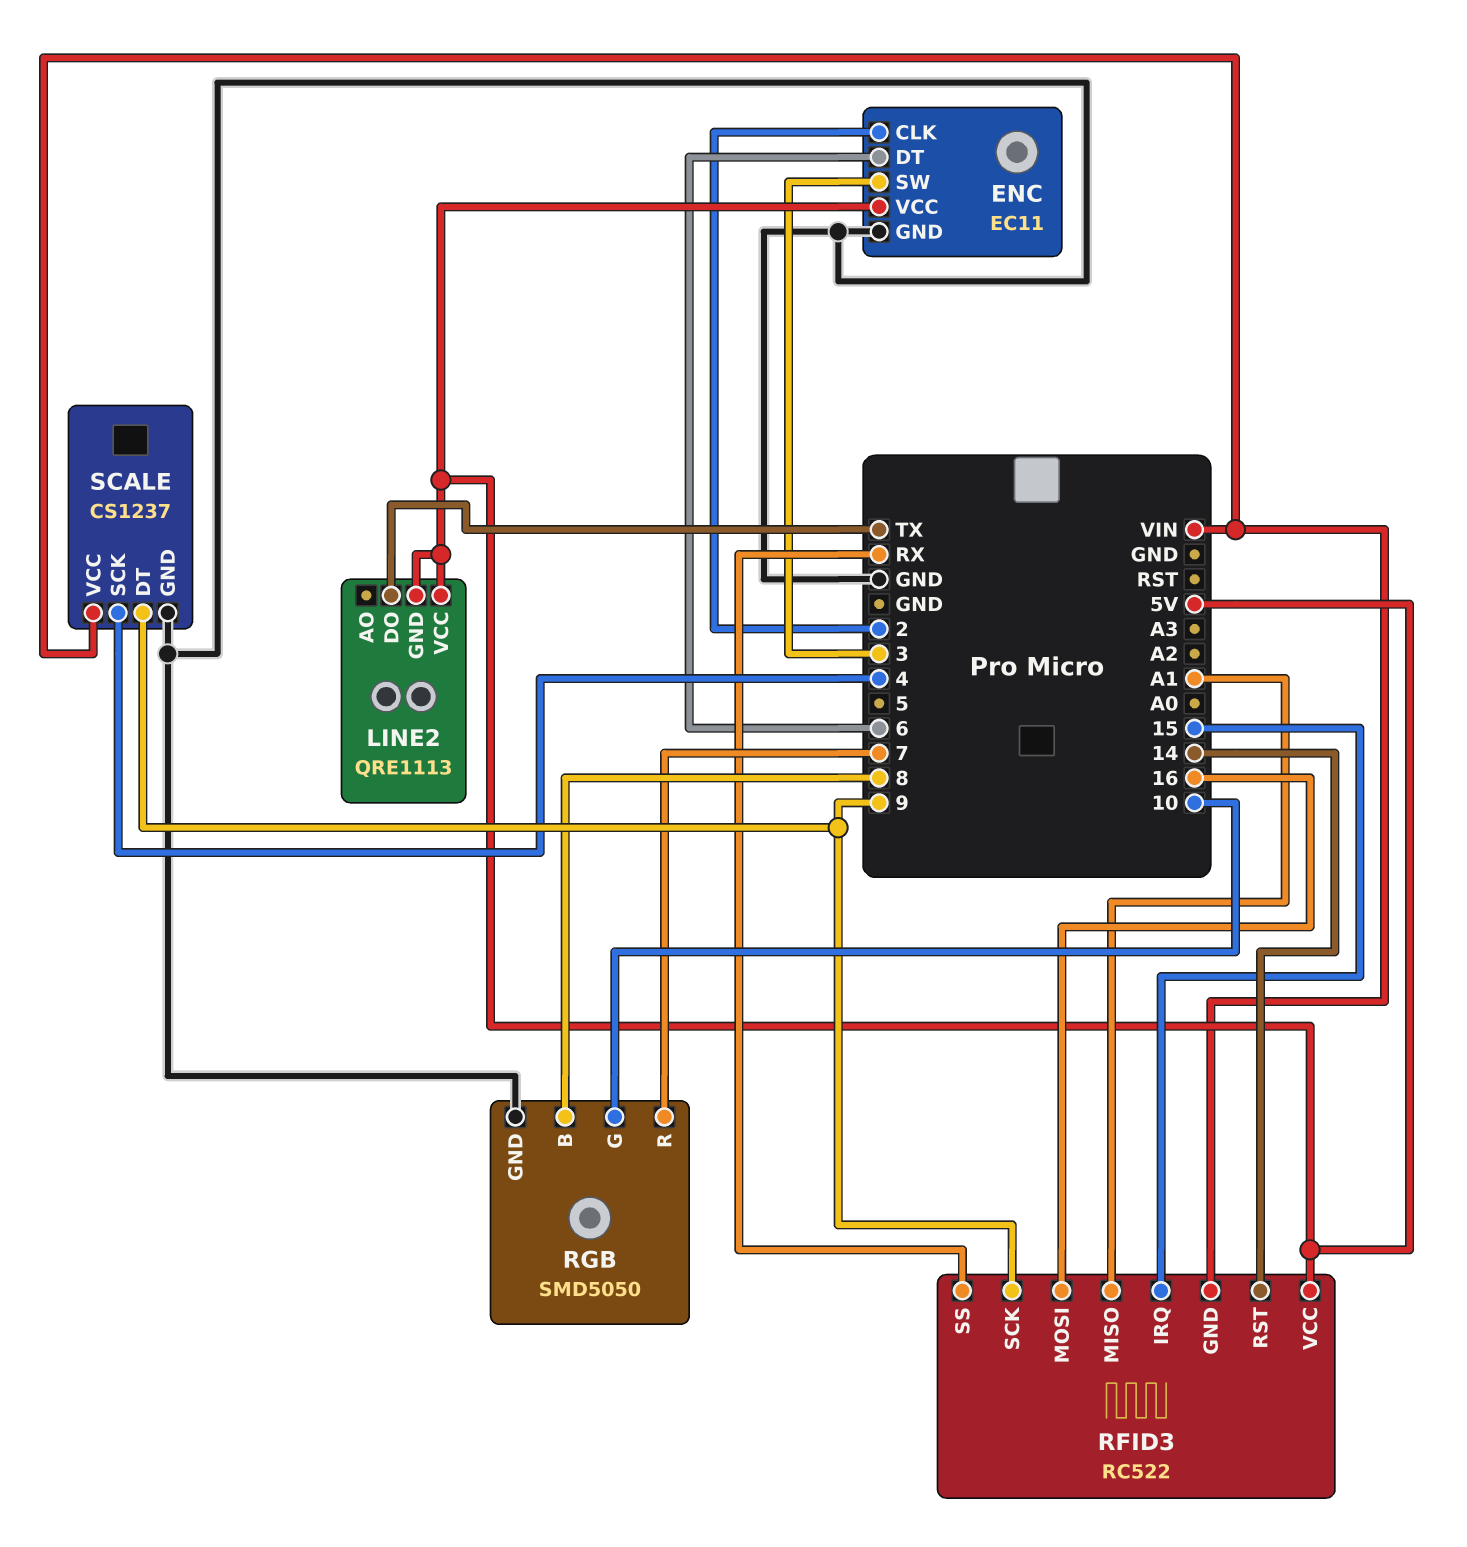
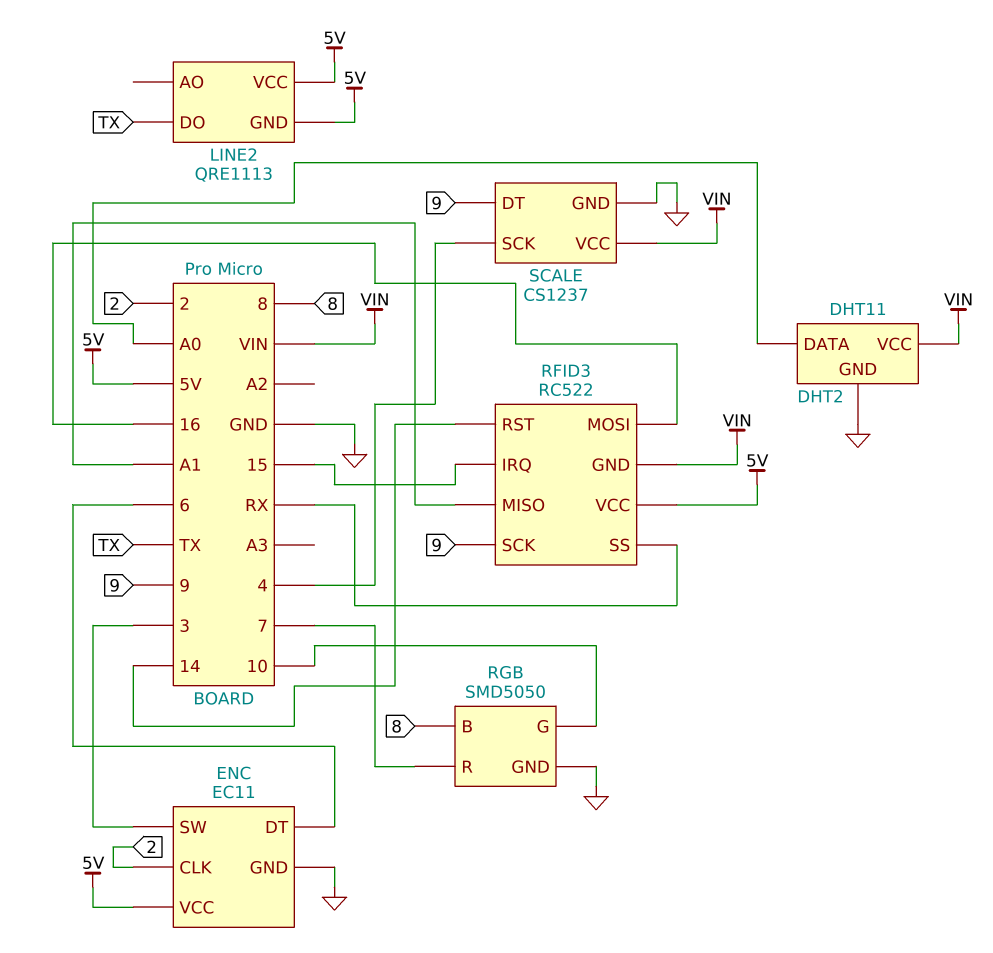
DHT2: none -> DHT11
DHT2 pin DATA: none -> A0
DHT2 pin GND: none -> GND
DHT2 pin VCC: none -> VIN

